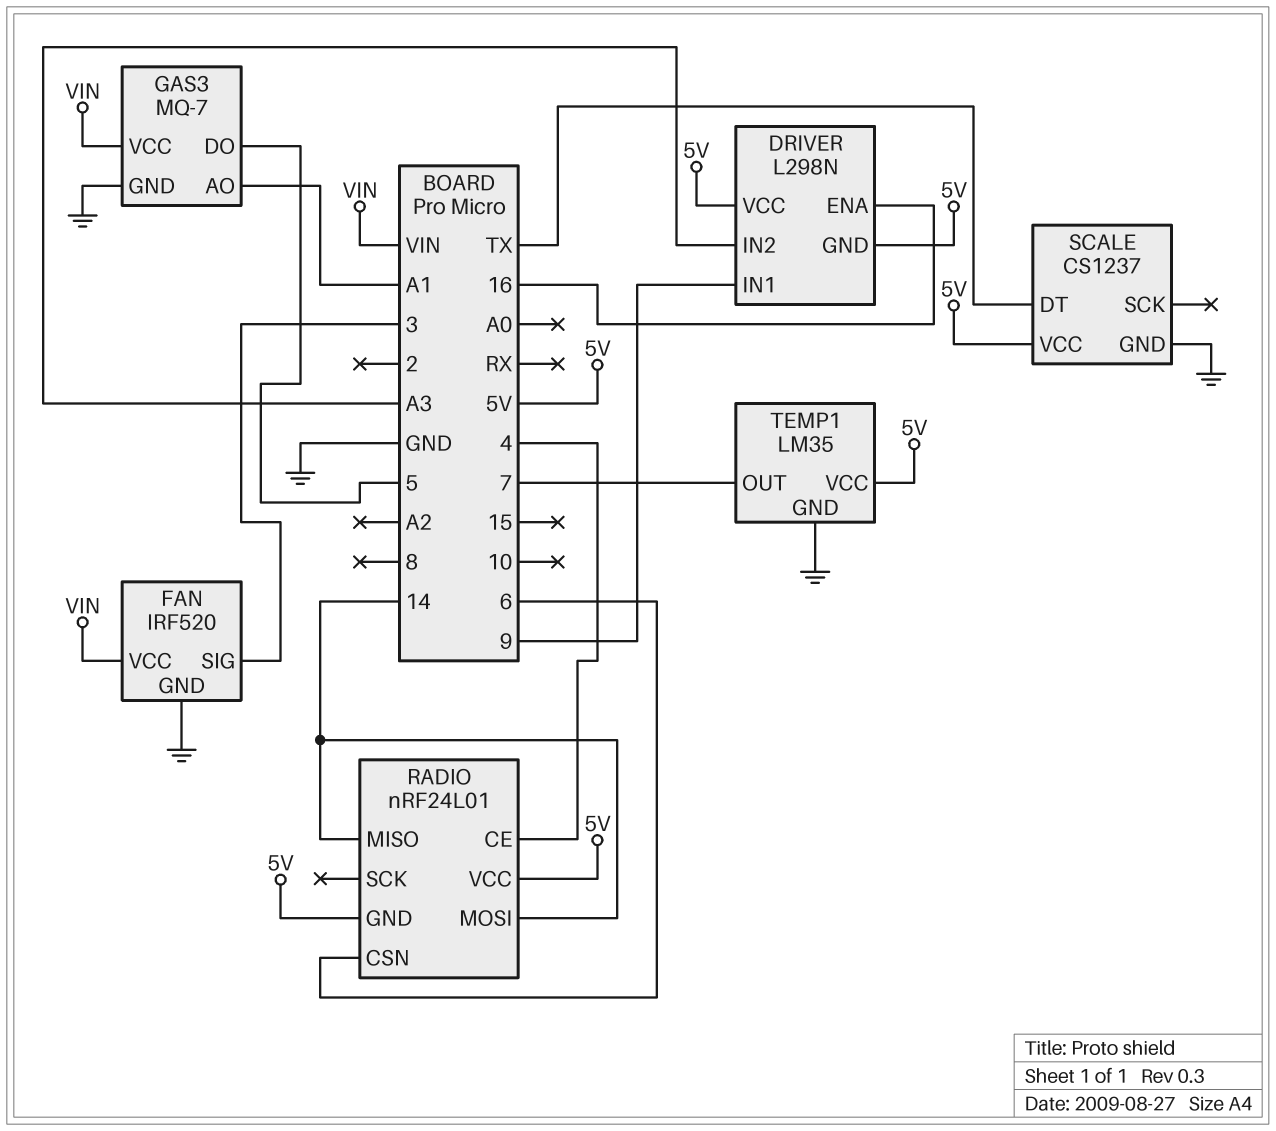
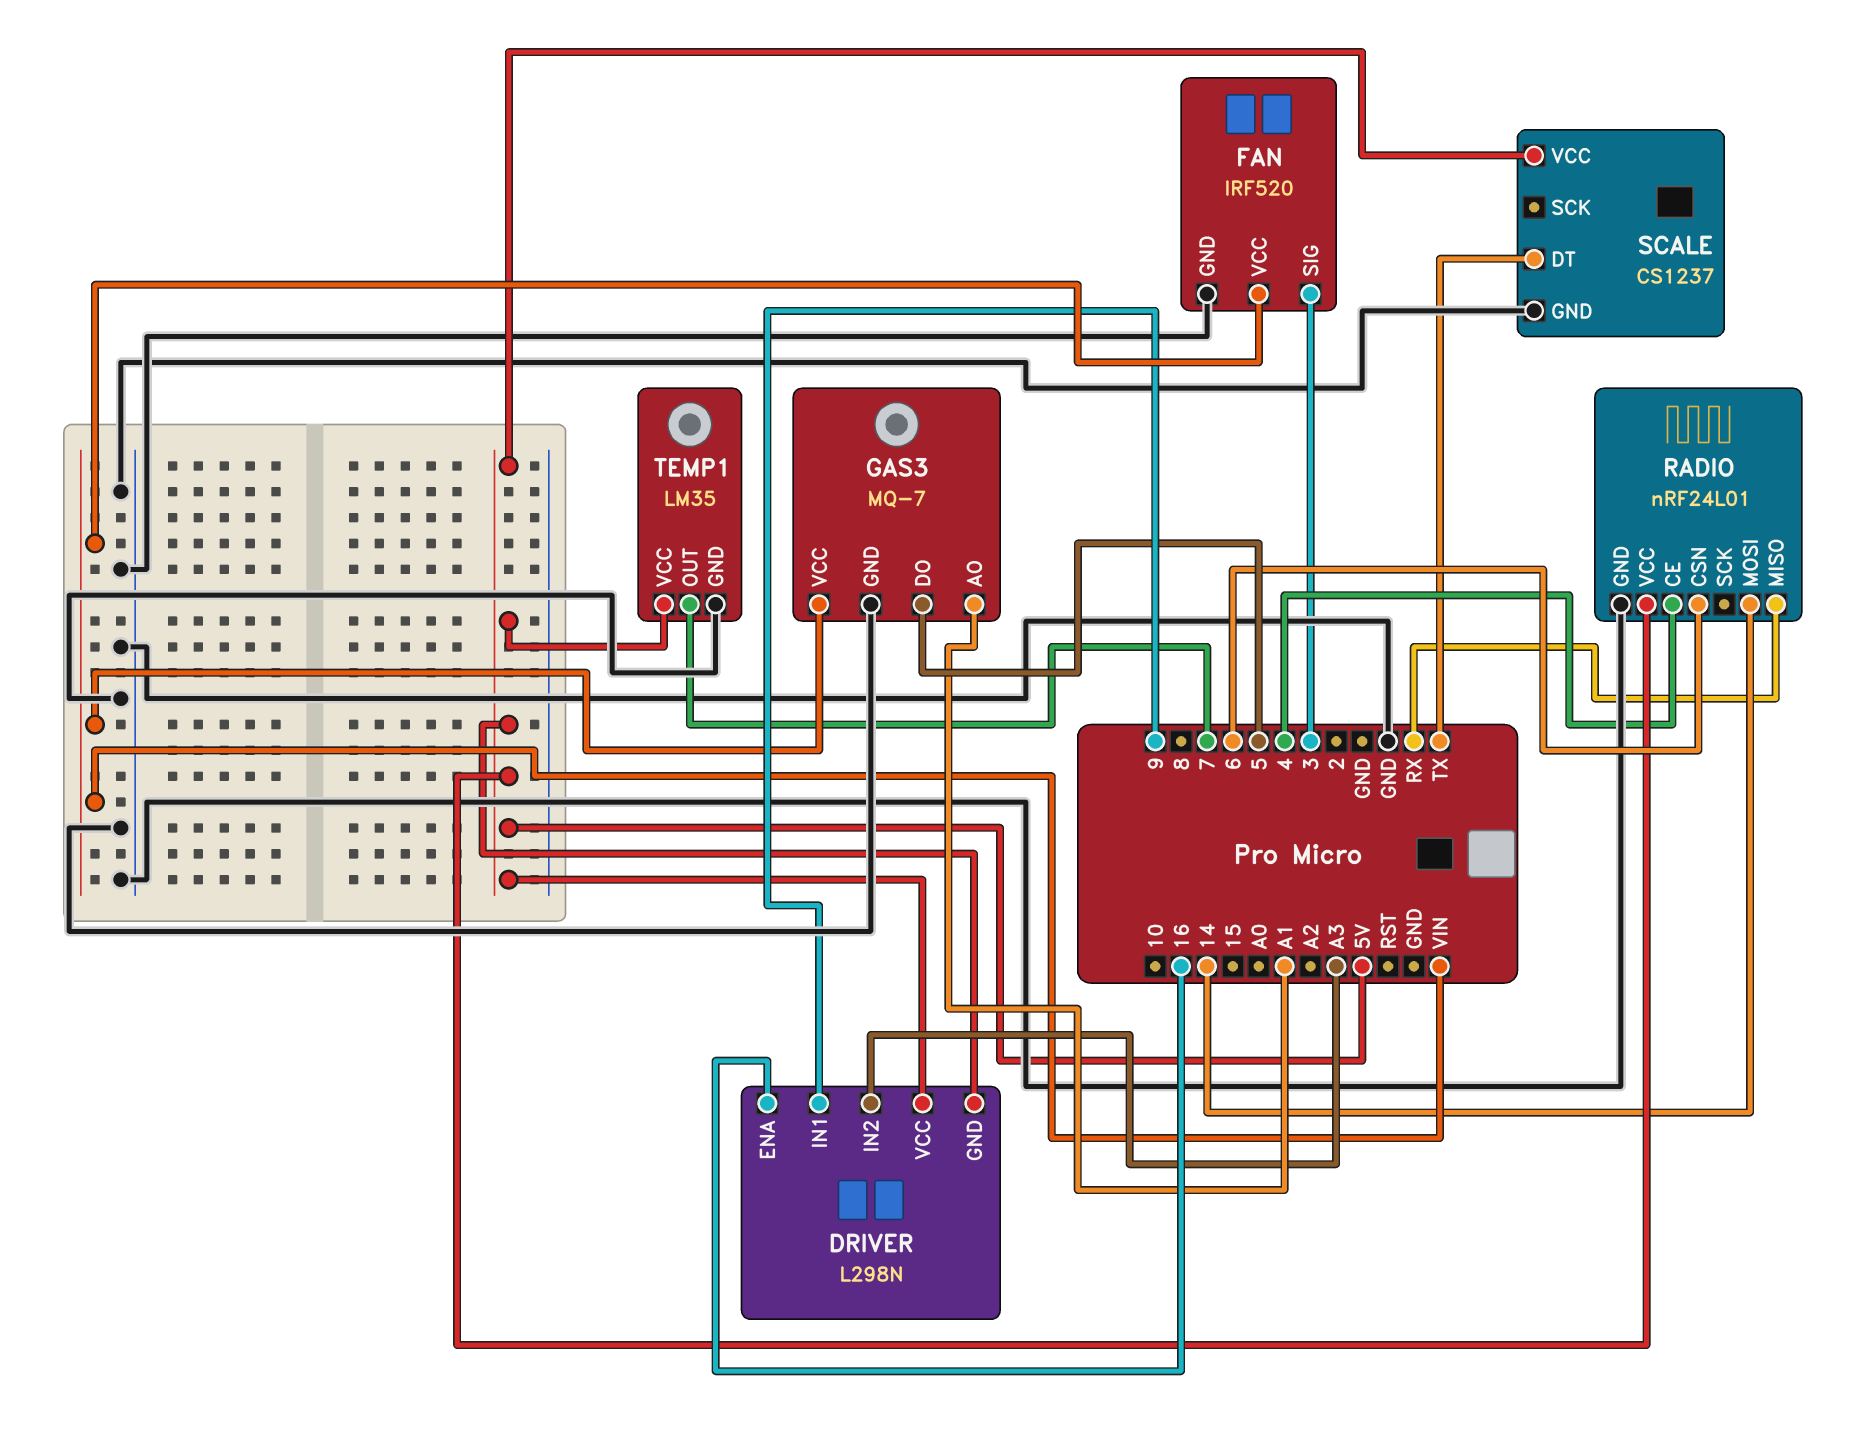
RADIO pin GND: 5V -> GND
RADIO pin MISO: 14 -> RX

